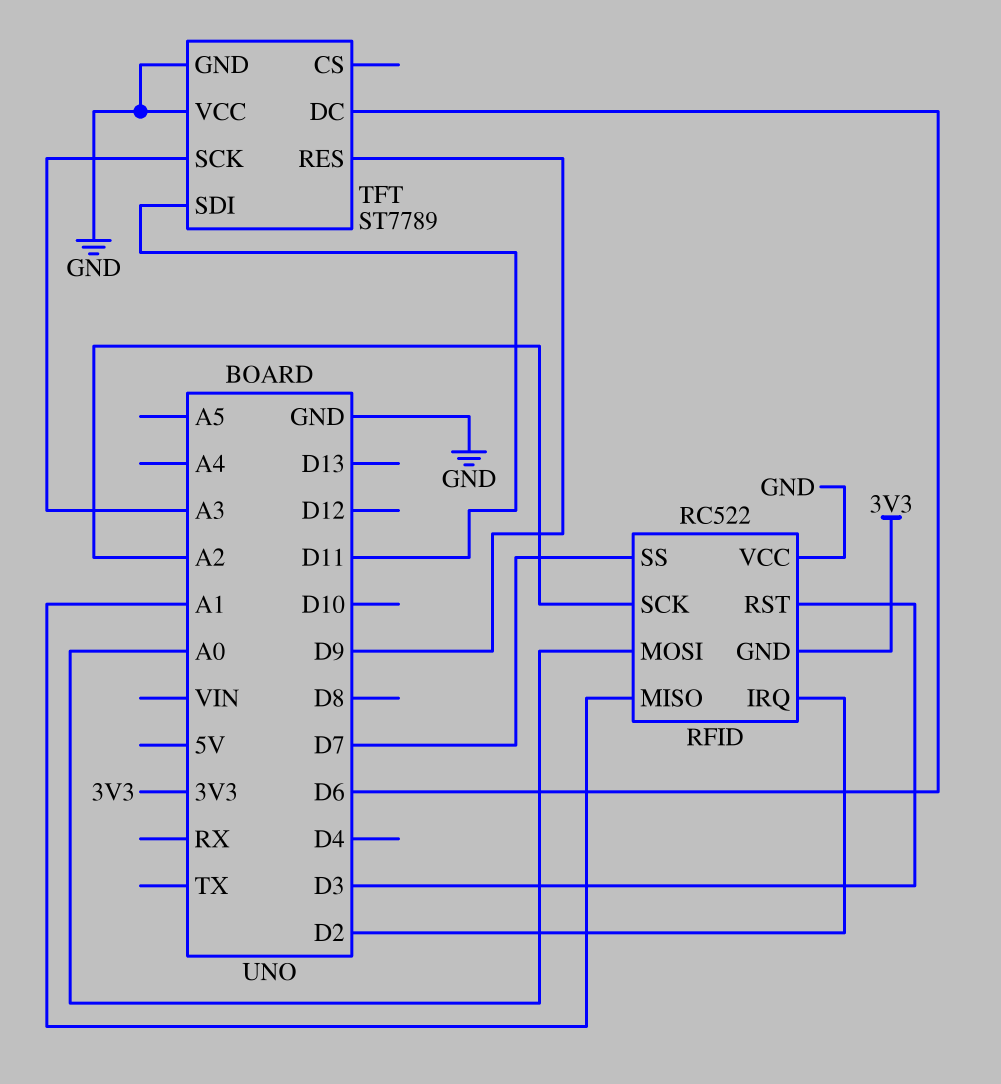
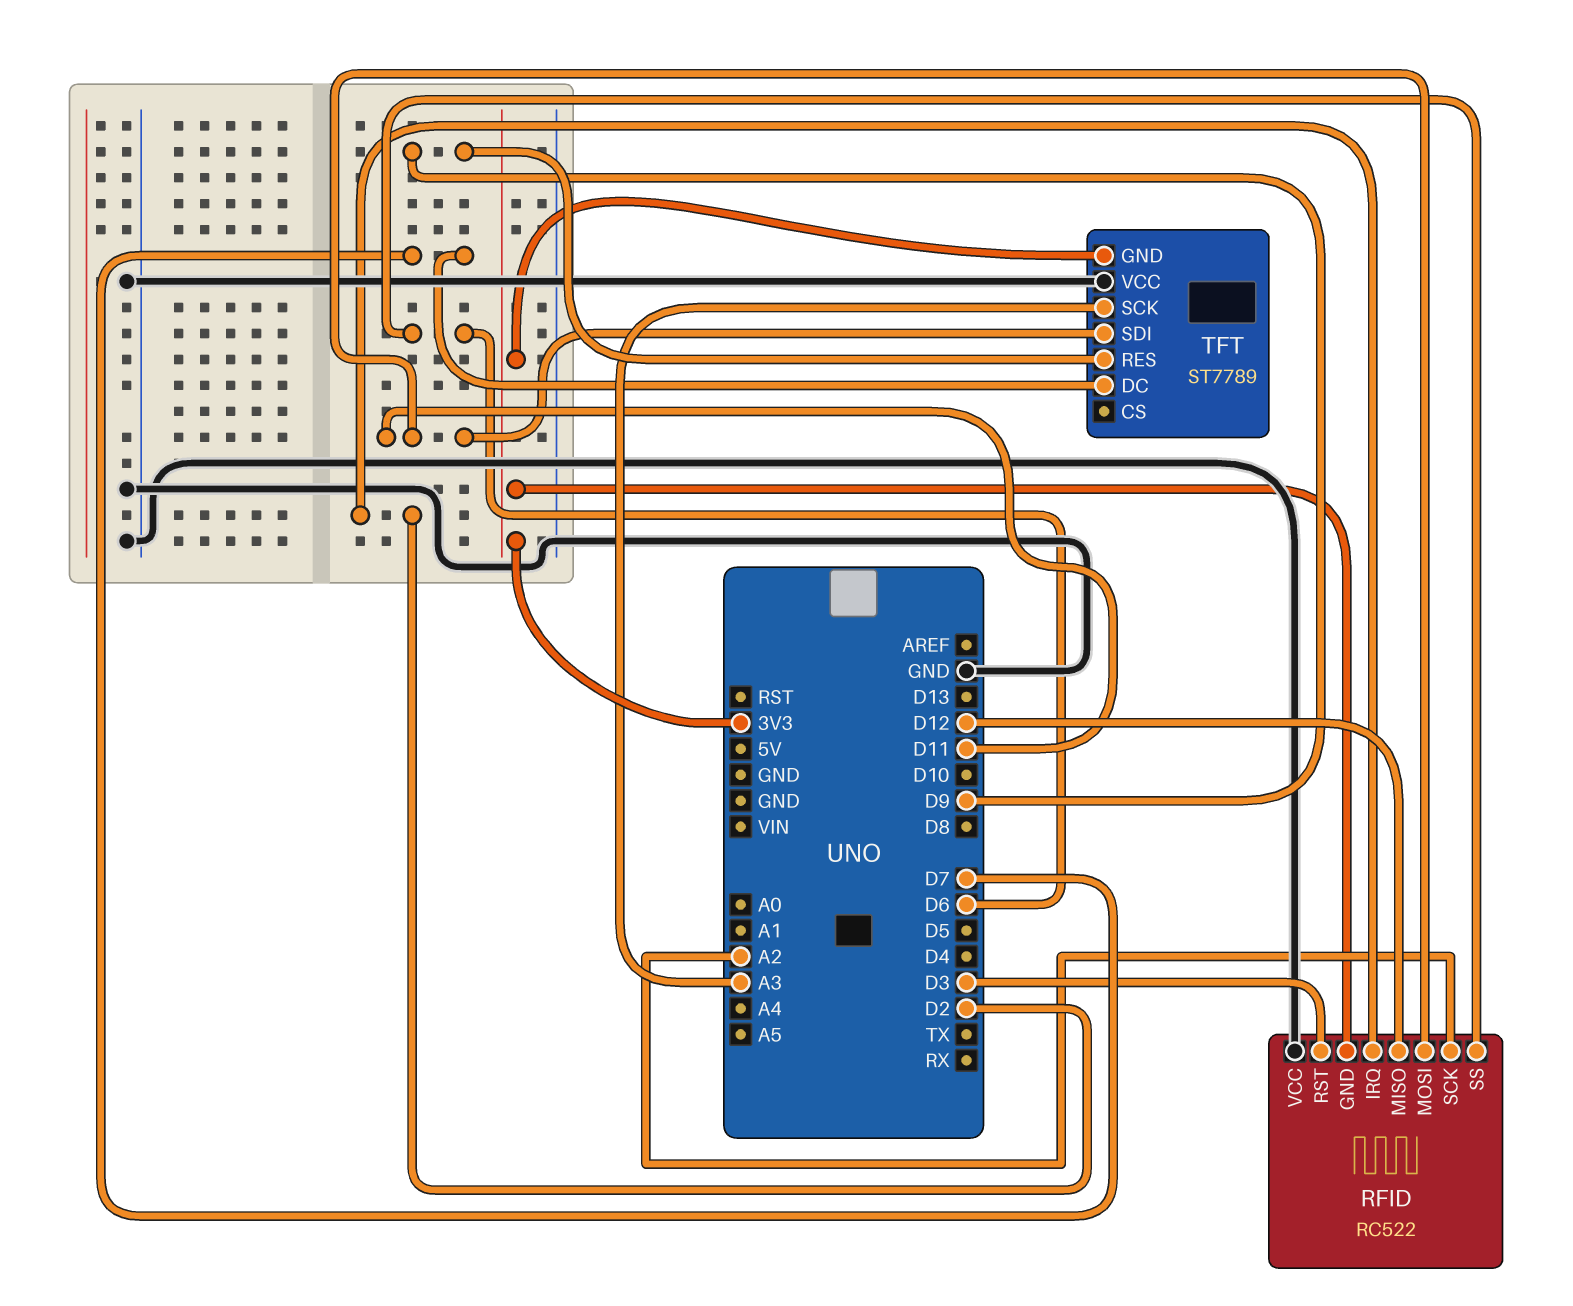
RFID pin MISO: A1 -> D12
RFID pin MOSI: A0 -> D11
RFID pin SS: D7 -> D6
TFT pin DC: D6 -> D7
TFT pin GND: GND -> 3V3

